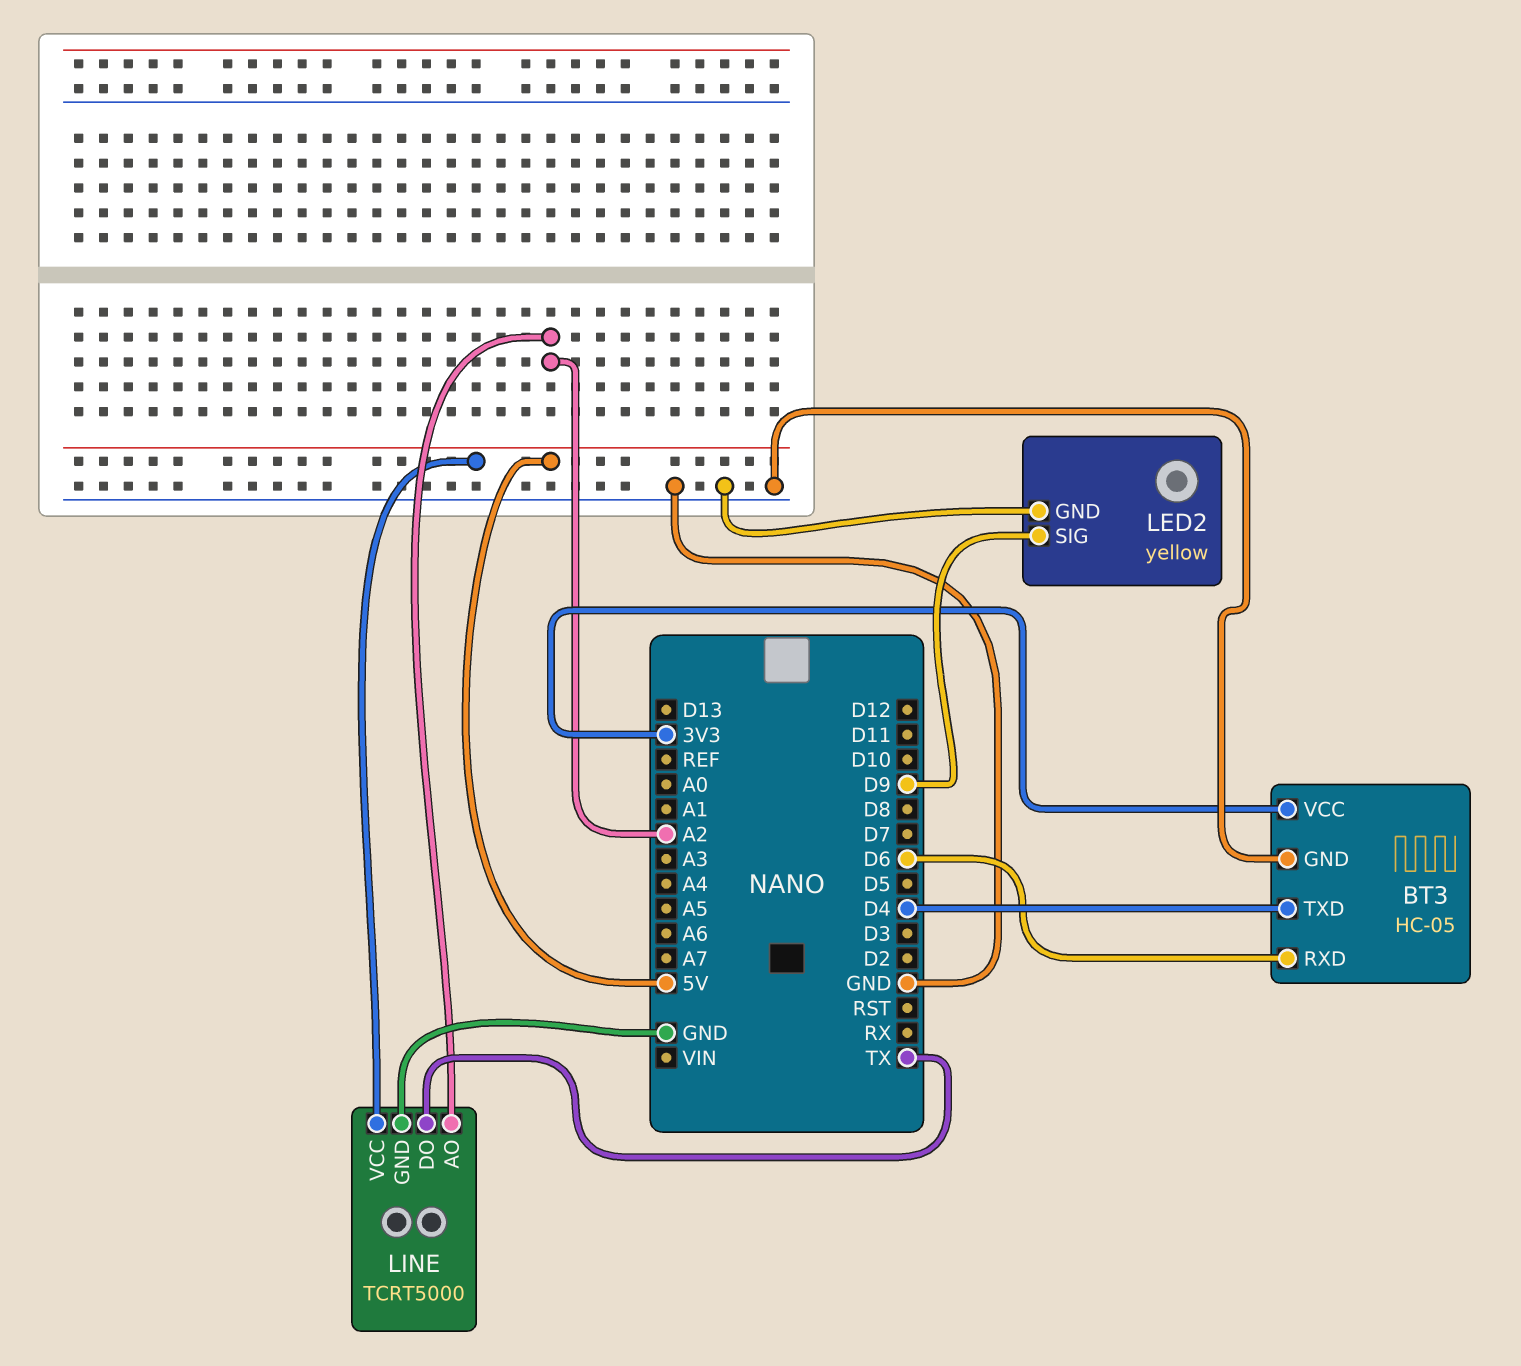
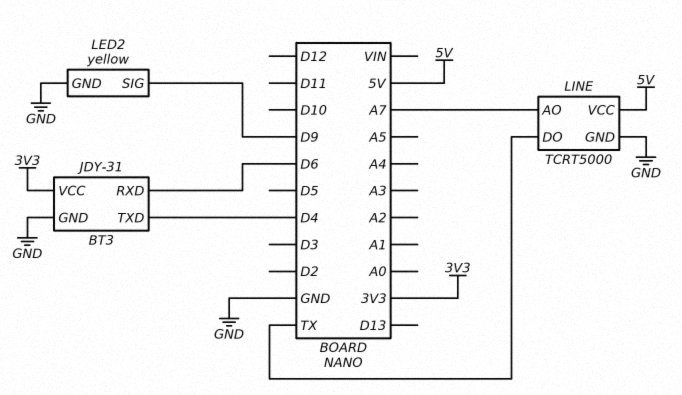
BT3: HC-05 -> JDY-31
LINE pin AO: A2 -> A7

